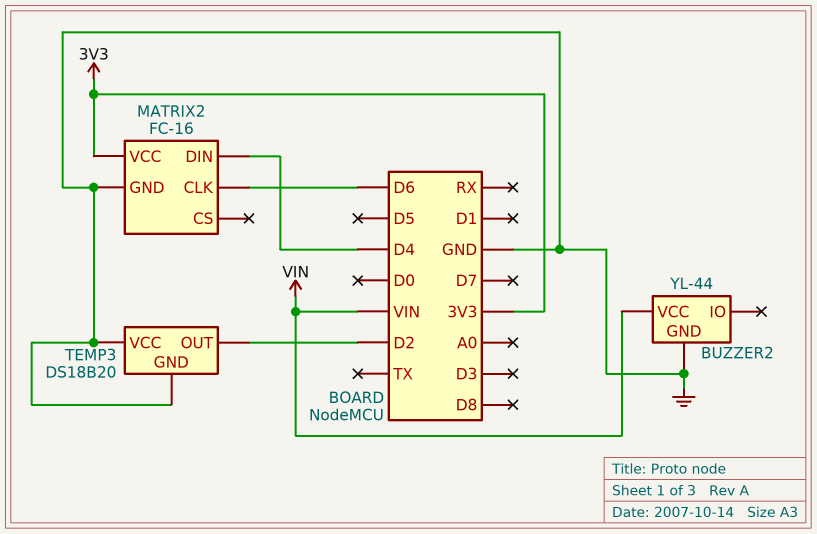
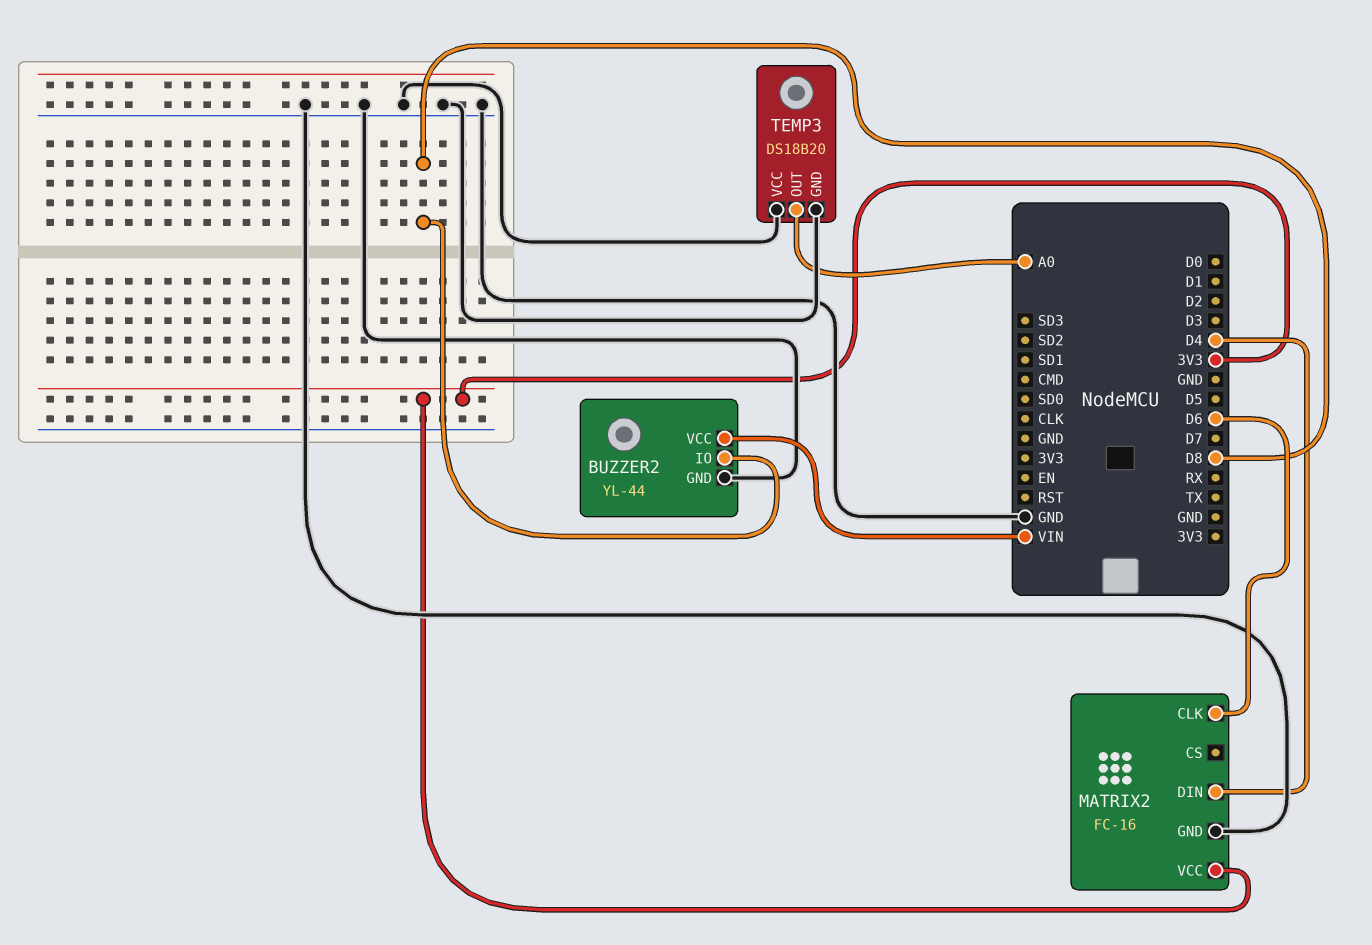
BUZZER2 pin IO: none -> D8
TEMP3 pin OUT: D2 -> A0

